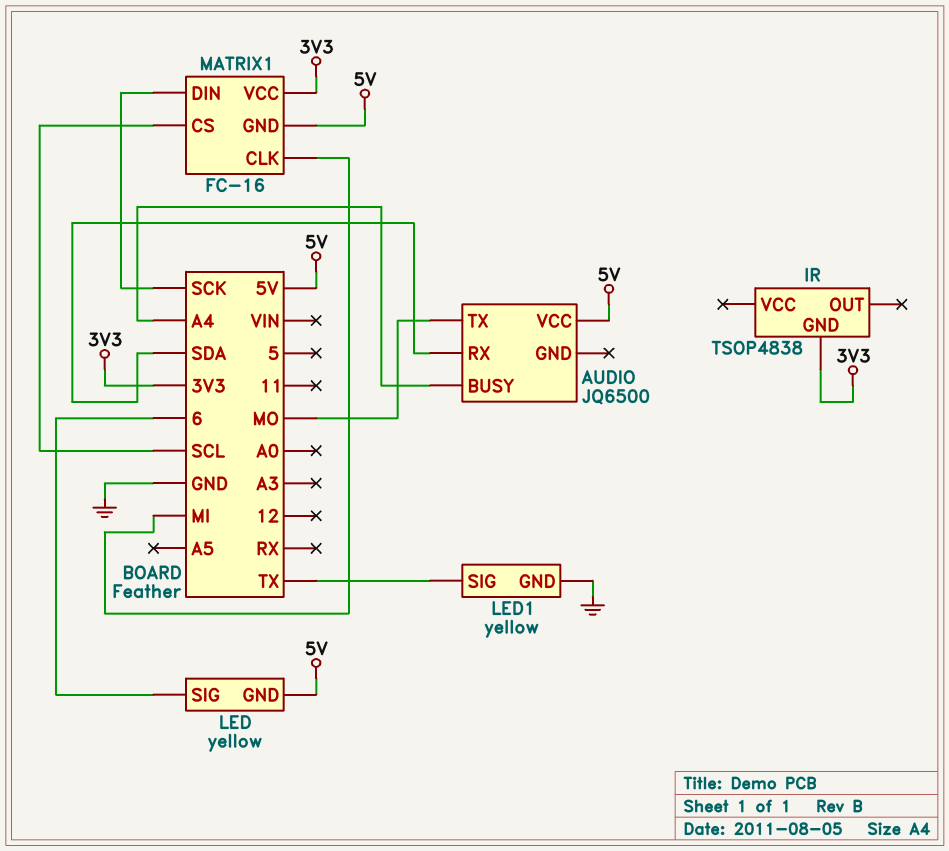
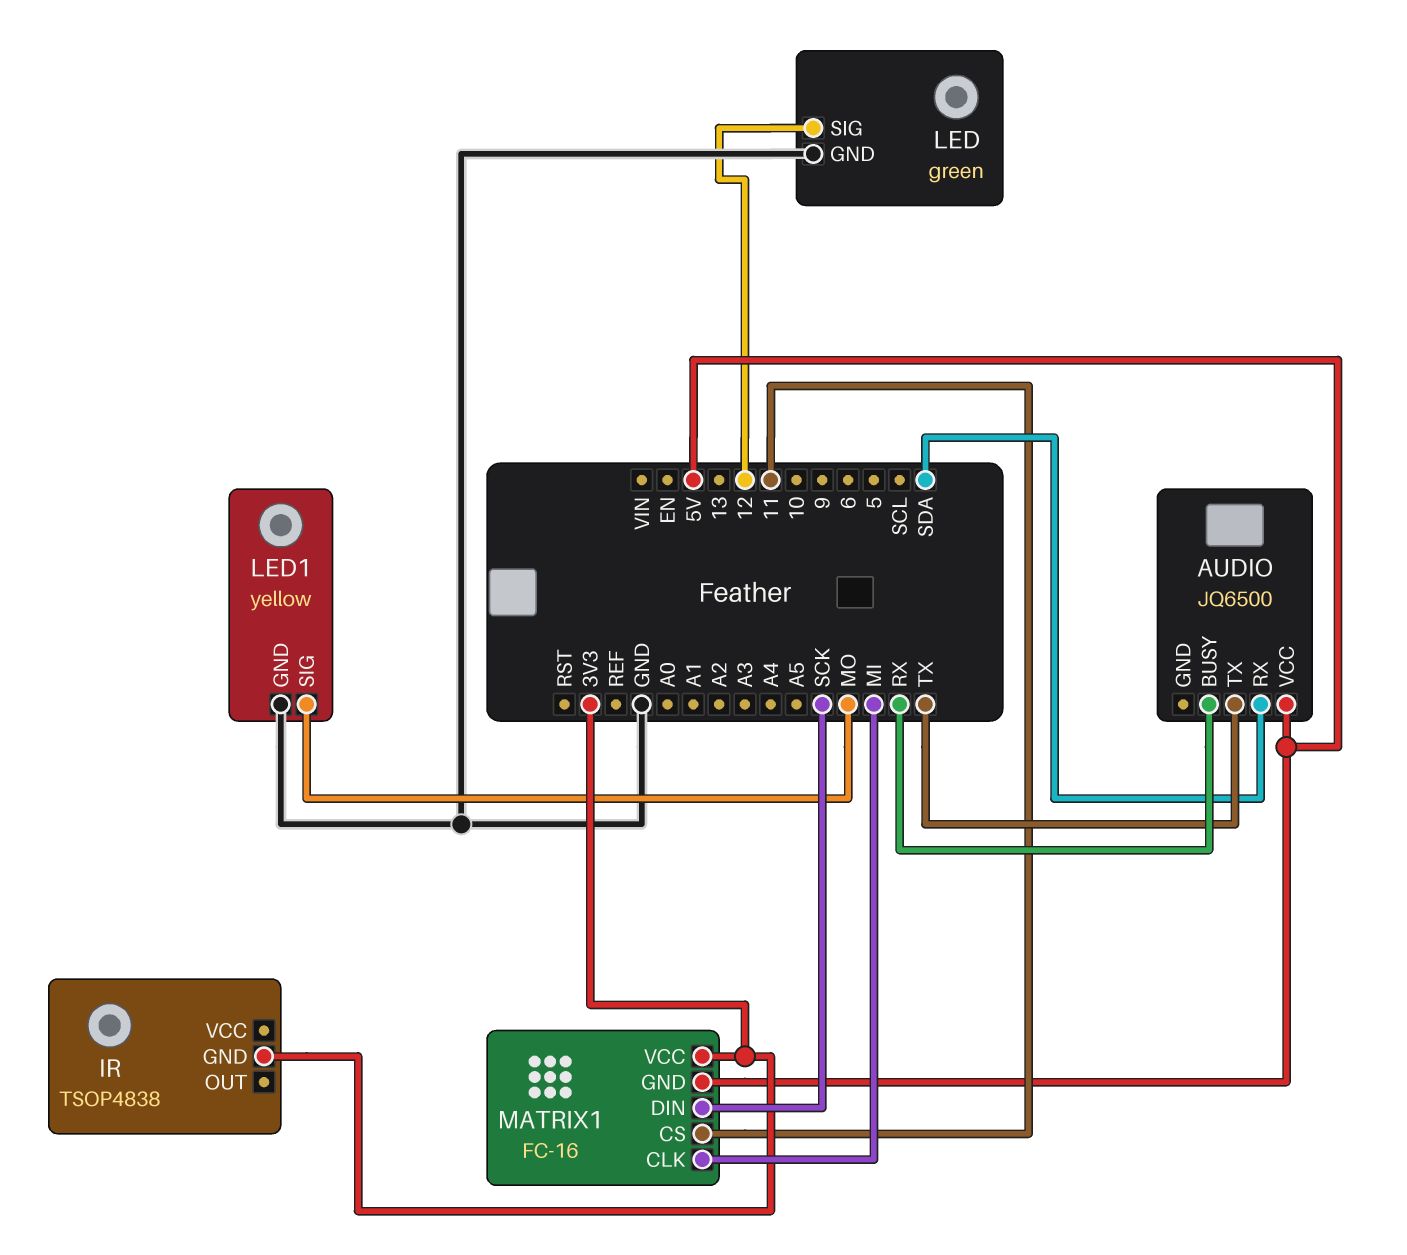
AUDIO pin BUSY: A4 -> RX
AUDIO pin TX: MO -> TX
LED: yellow -> green
LED pin GND: 5V -> GND
LED pin SIG: 6 -> 12
LED1 pin SIG: TX -> MO
MATRIX1 pin CS: SCL -> 11

